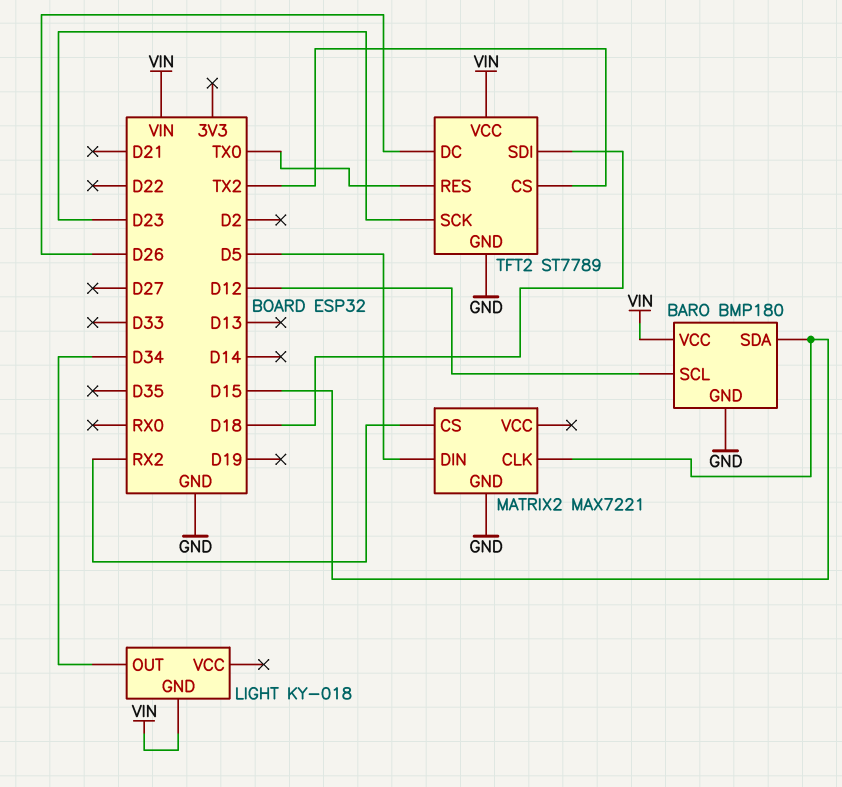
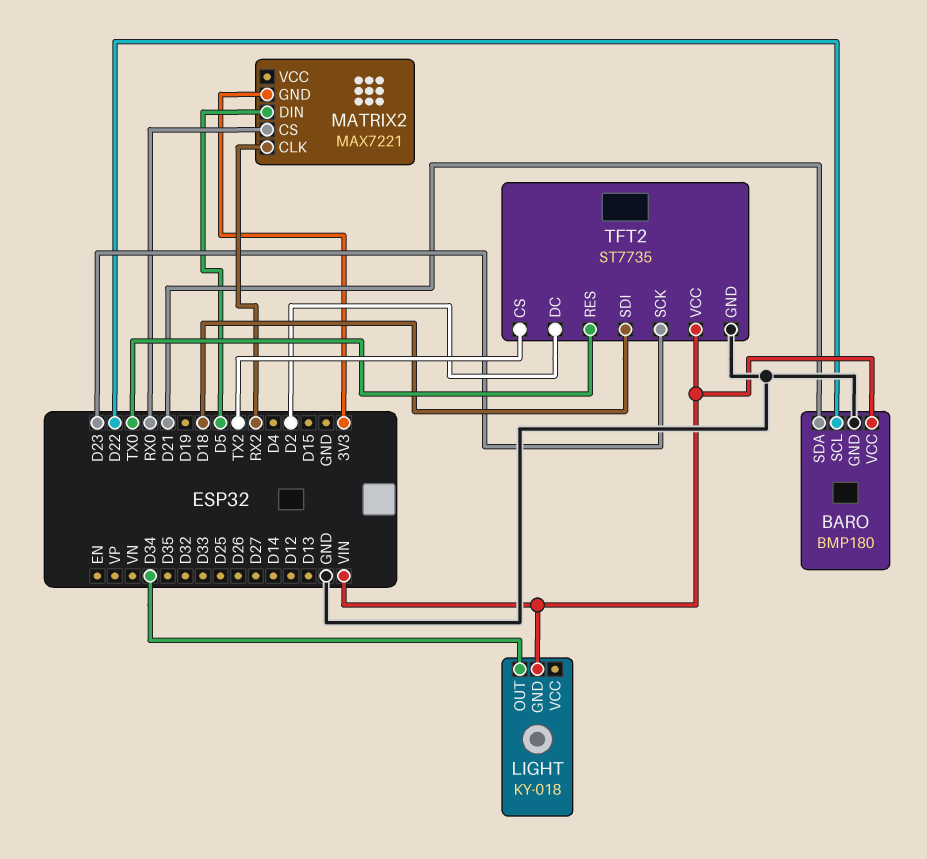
BARO pin SCL: D12 -> D22
BARO pin SDA: D15 -> D21
MATRIX2 pin CLK: D15 -> RX2
MATRIX2 pin CS: RX2 -> RX0
MATRIX2 pin GND: GND -> 3V3
TFT2: ST7789 -> ST7735
TFT2 pin DC: D26 -> D2

